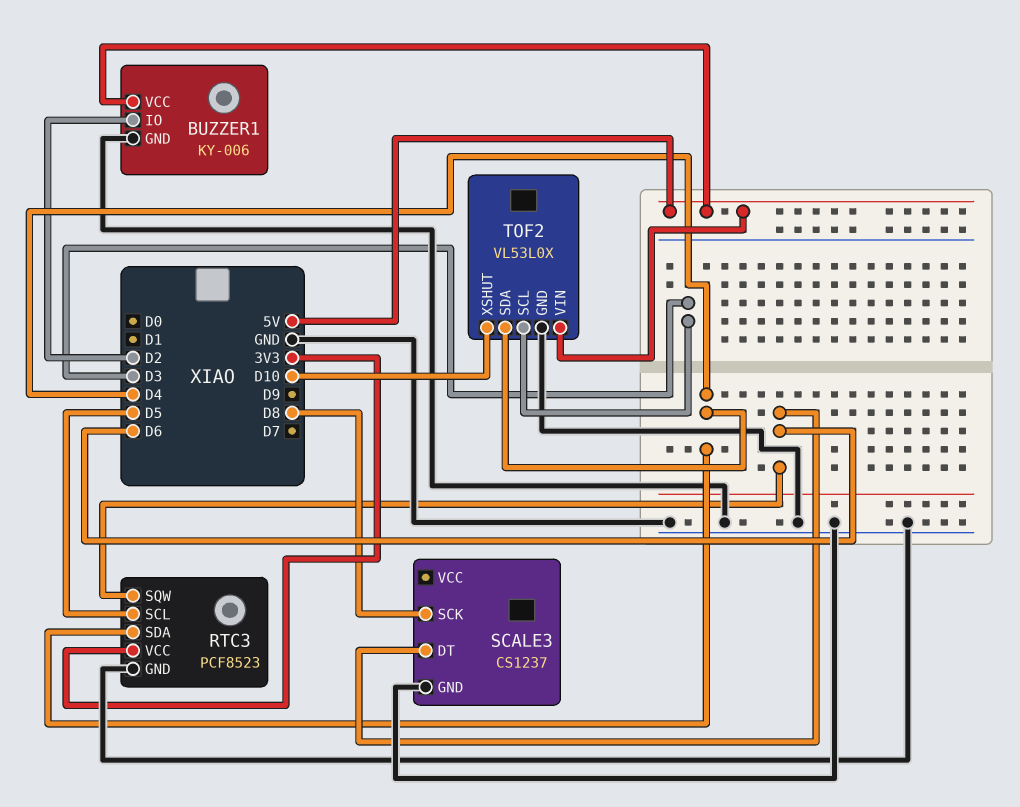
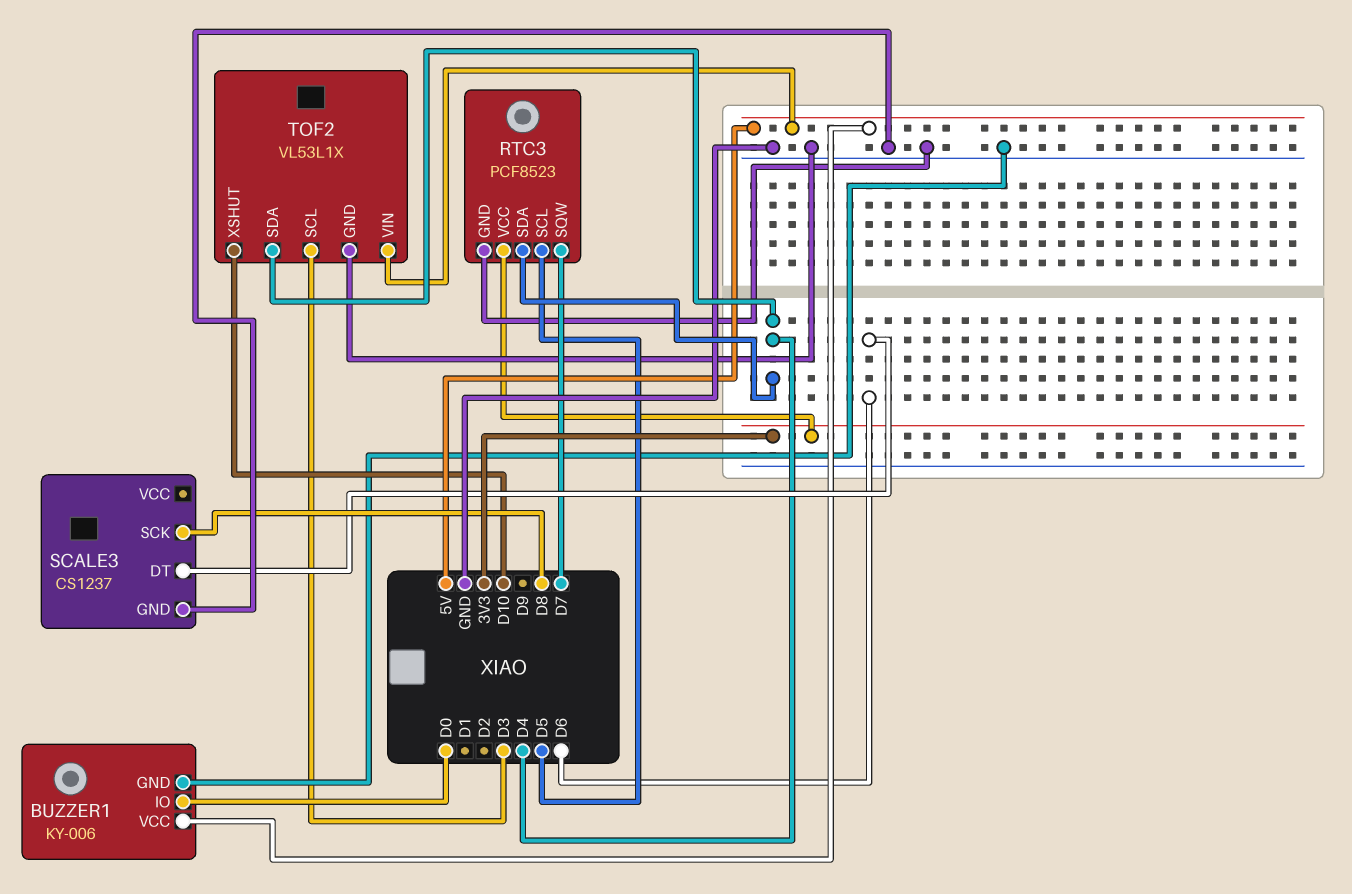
BUZZER1 pin IO: D2 -> D0
RTC3 pin SQW: D6 -> D7
TOF2: VL53L0X -> VL53L1X

